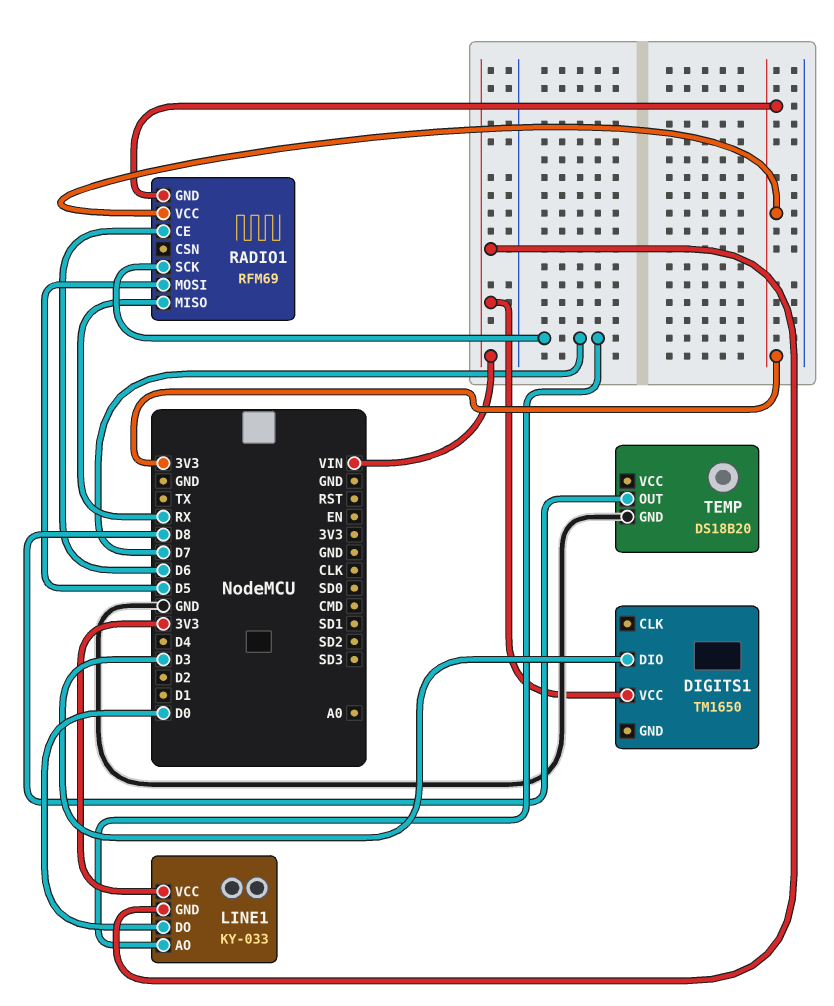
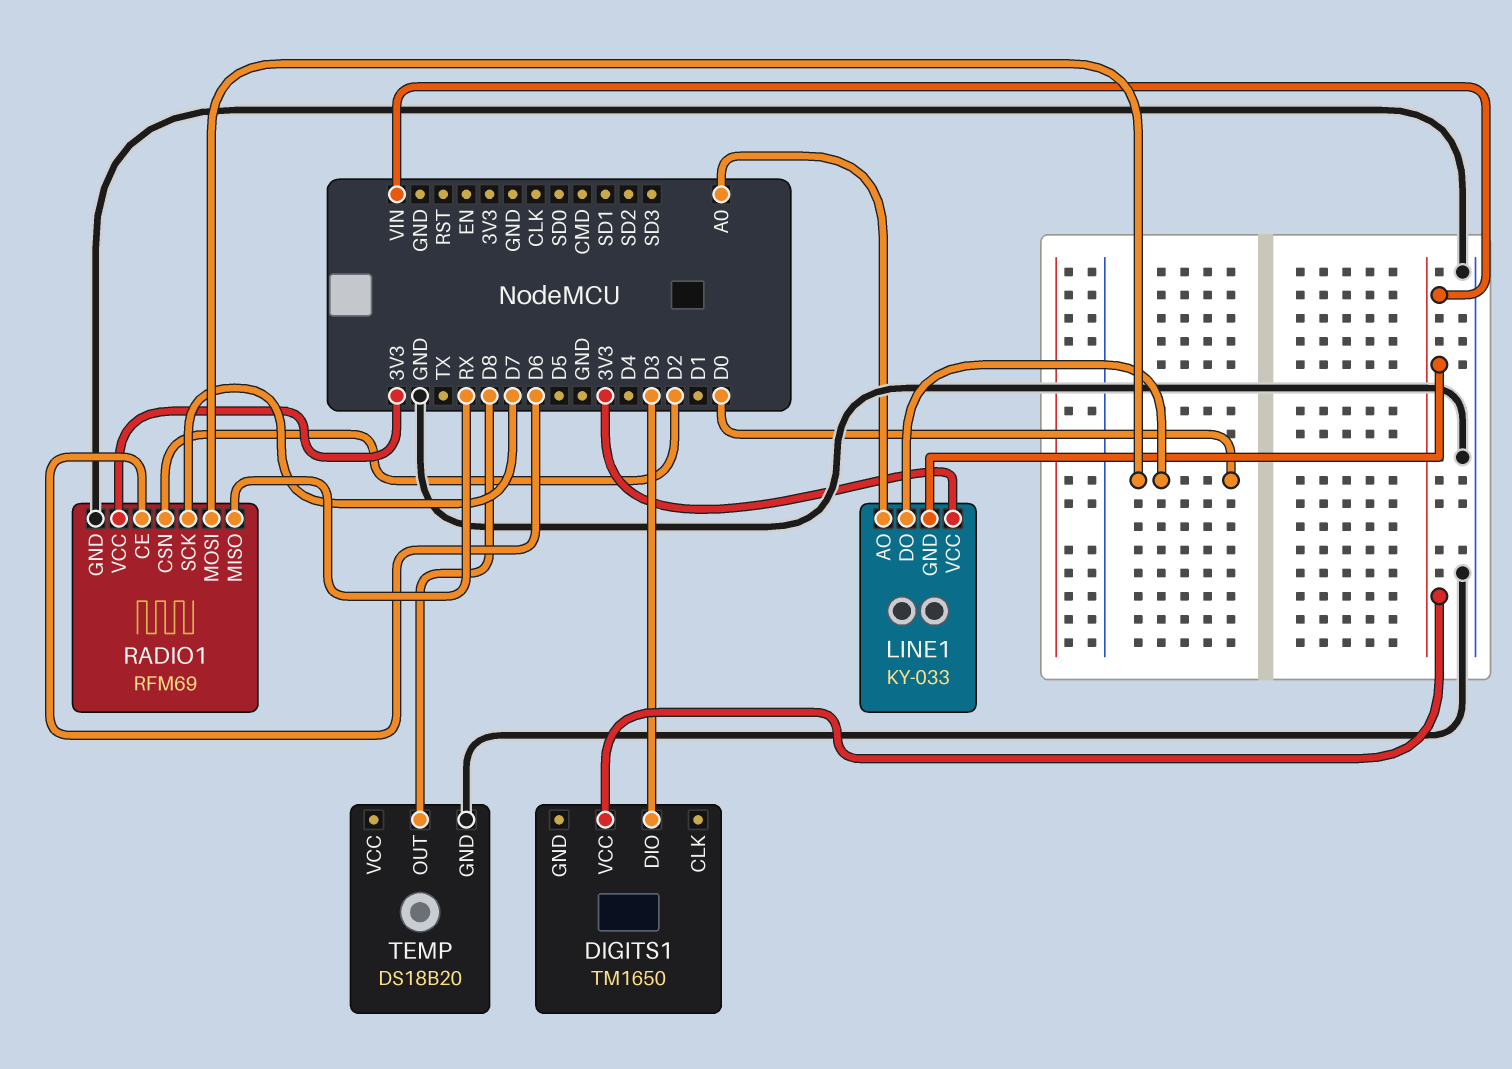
LINE1 pin AO: D7 -> A0
RADIO1 pin CSN: none -> D2
RADIO1 pin GND: 3V3 -> GND
RADIO1 pin MOSI: D5 -> D0

